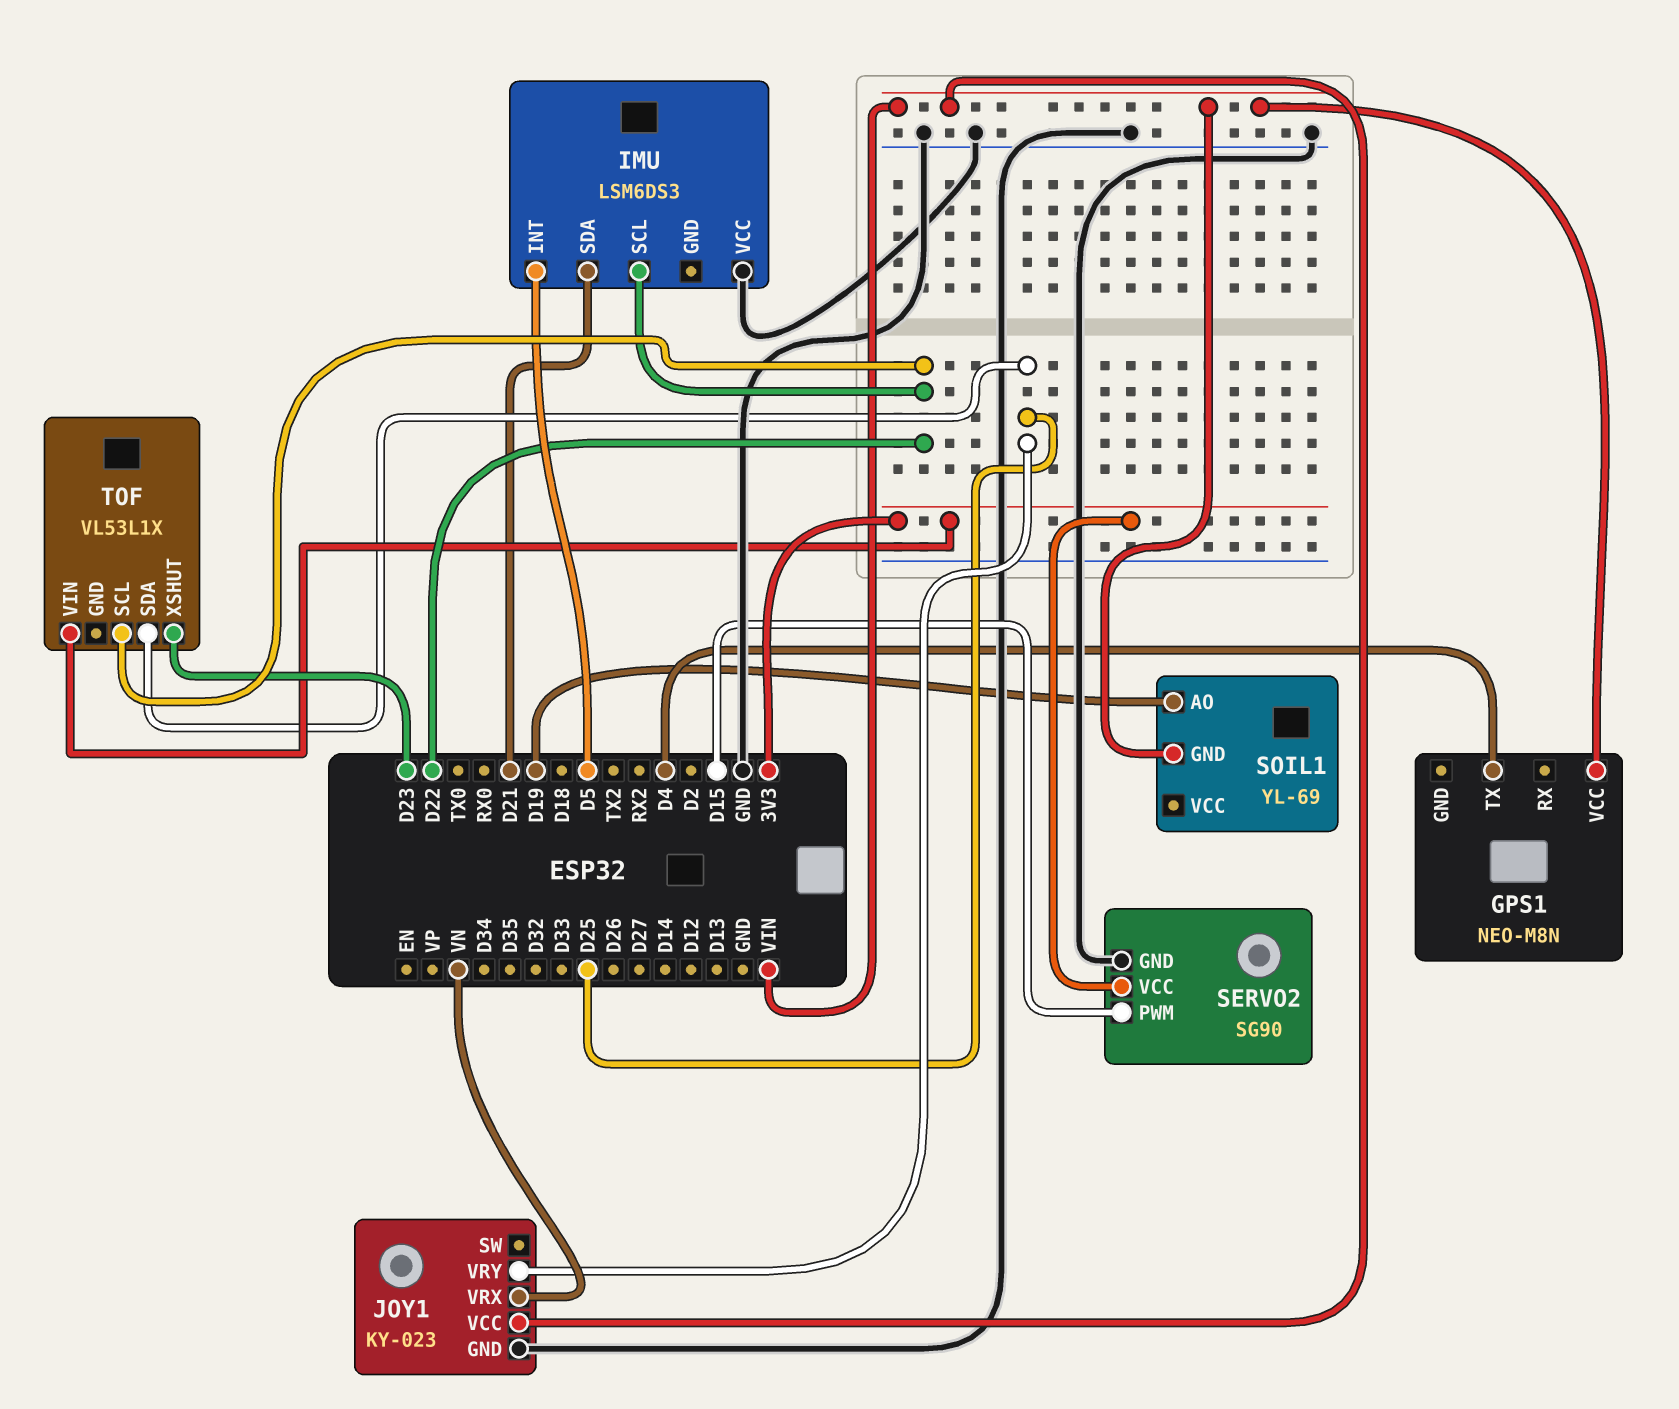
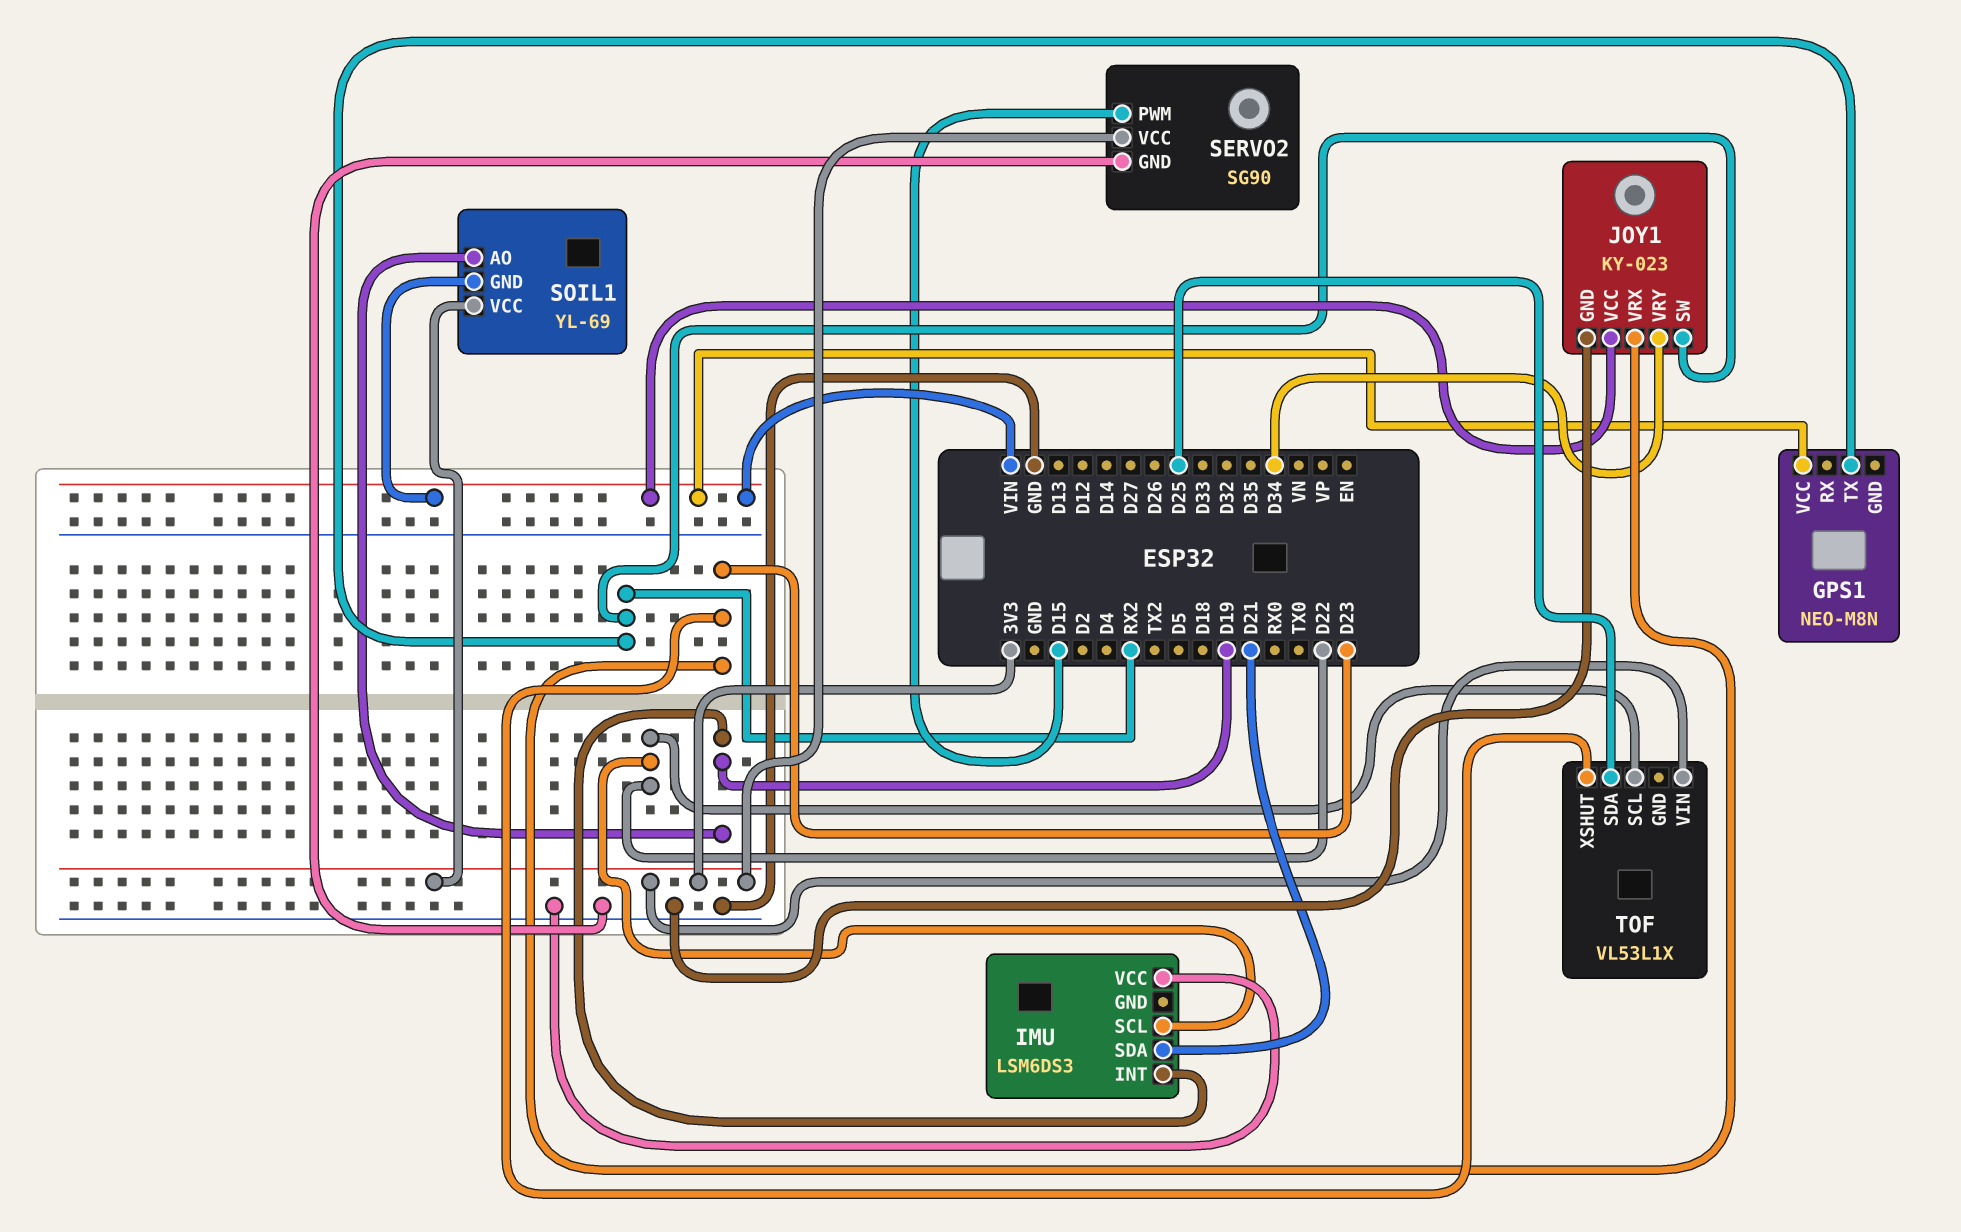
GPS1 pin TX: D4 -> RX2
IMU pin INT: D5 -> D19
JOY1 pin SW: none -> RX2
JOY1 pin VRX: VN -> D23
JOY1 pin VRY: D25 -> D34
SOIL1 pin VCC: none -> 3V3

